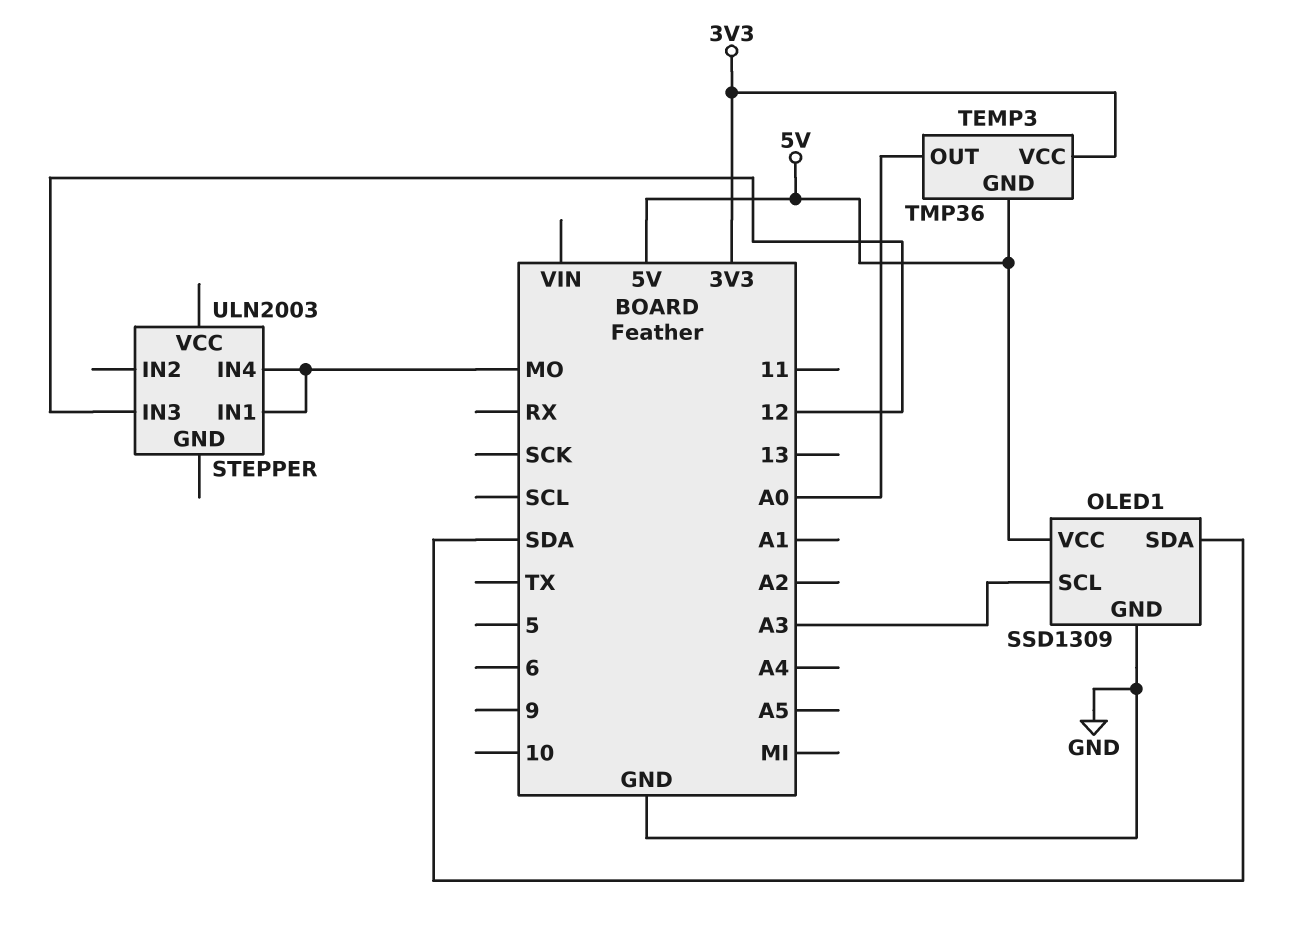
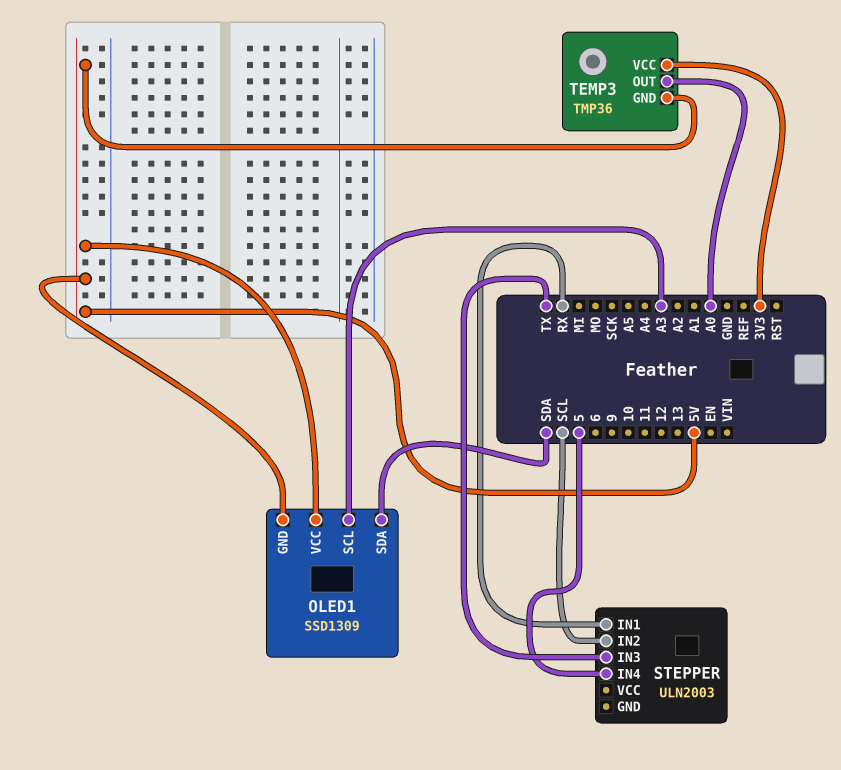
OLED1 pin GND: GND -> 5V
STEPPER pin IN1: MO -> RX
STEPPER pin IN2: none -> SCL
STEPPER pin IN3: 12 -> TX
STEPPER pin IN4: MO -> 5

